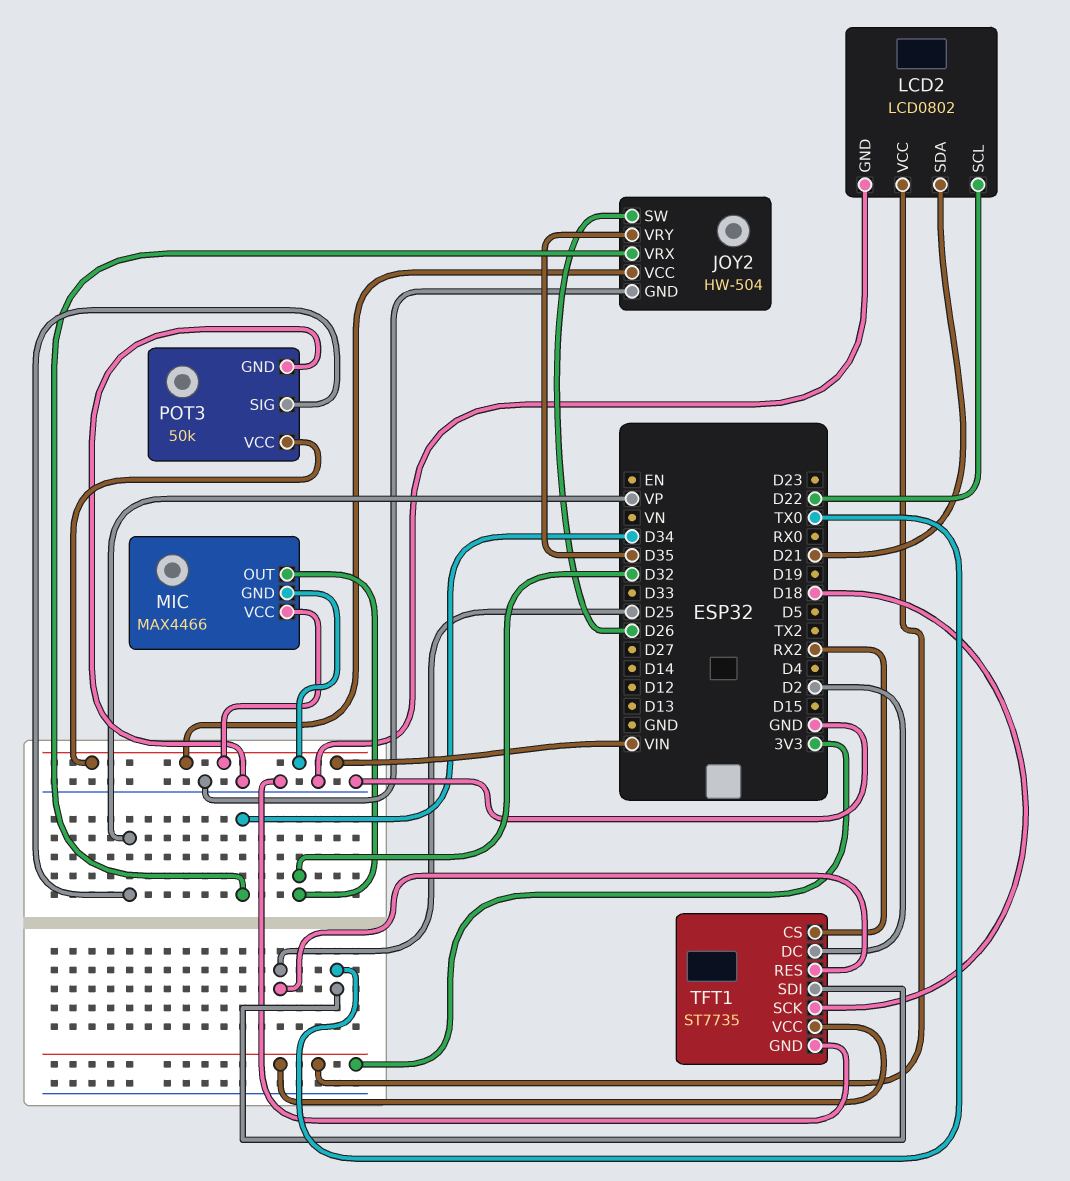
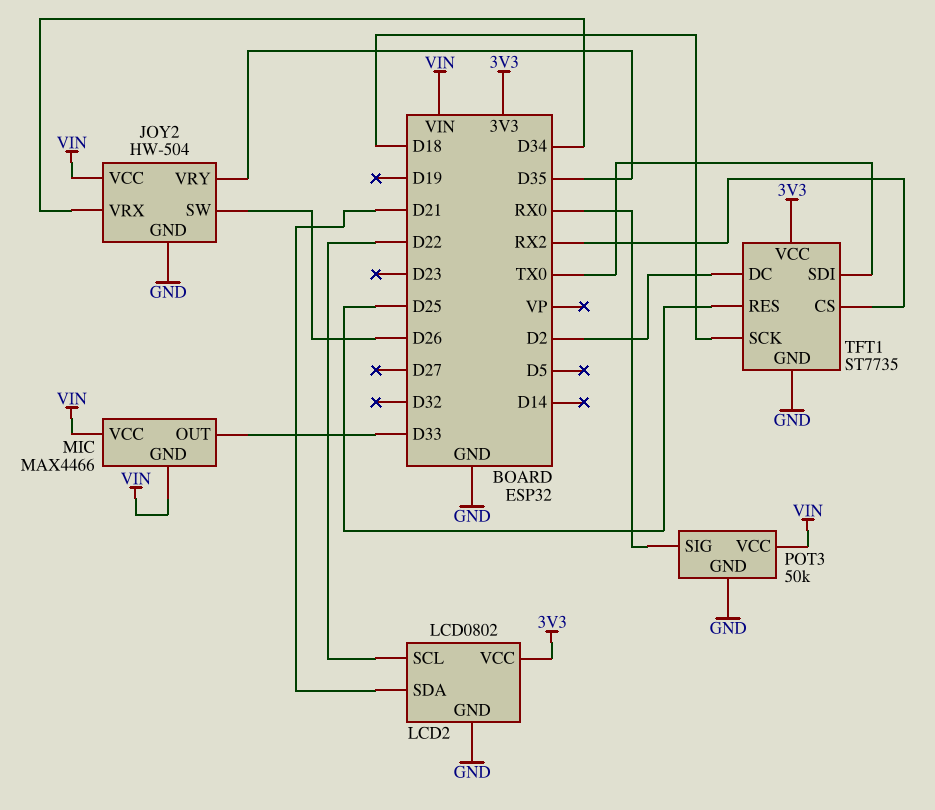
MIC pin OUT: D32 -> D33
POT3 pin SIG: VP -> RX0

